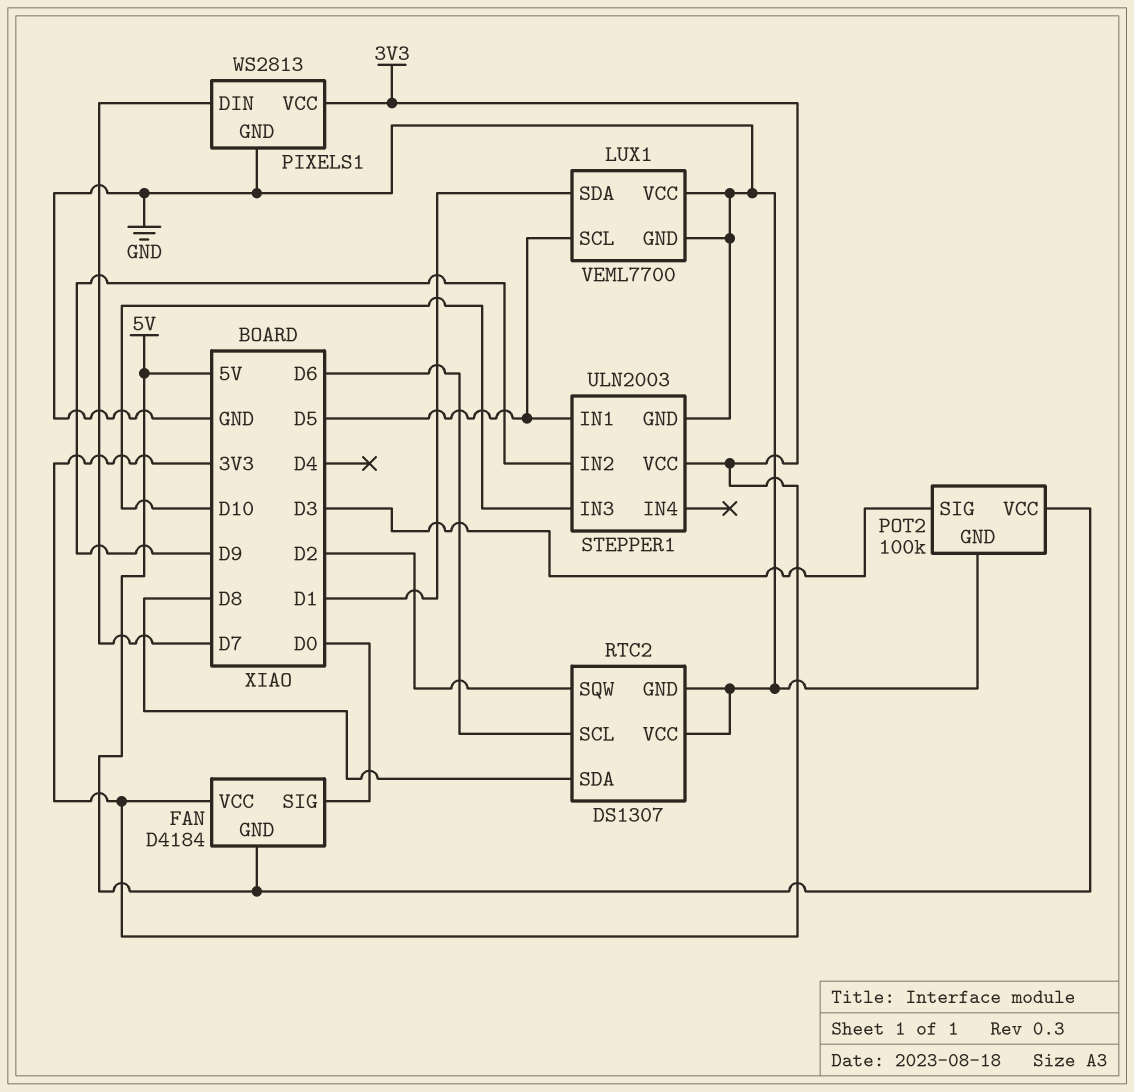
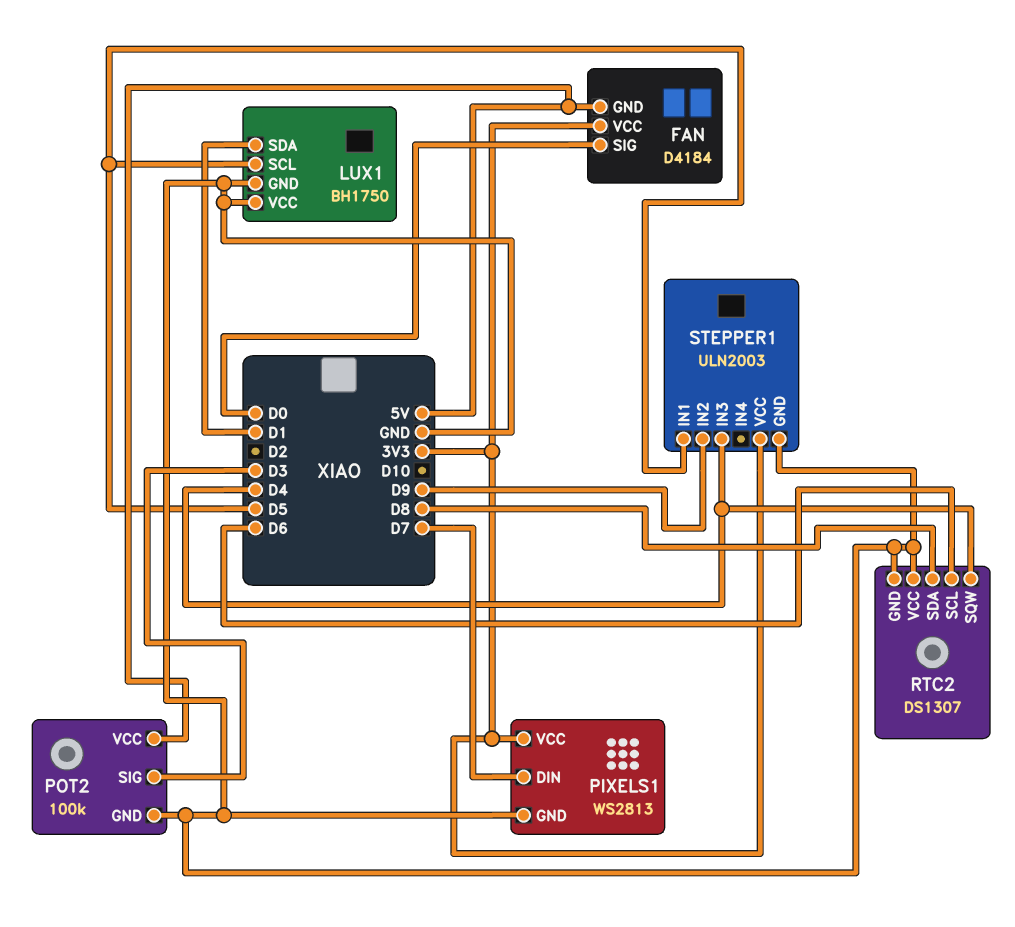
LUX1: VEML7700 -> BH1750
RTC2 pin SQW: D2 -> D4
STEPPER1 pin IN3: D10 -> D4

